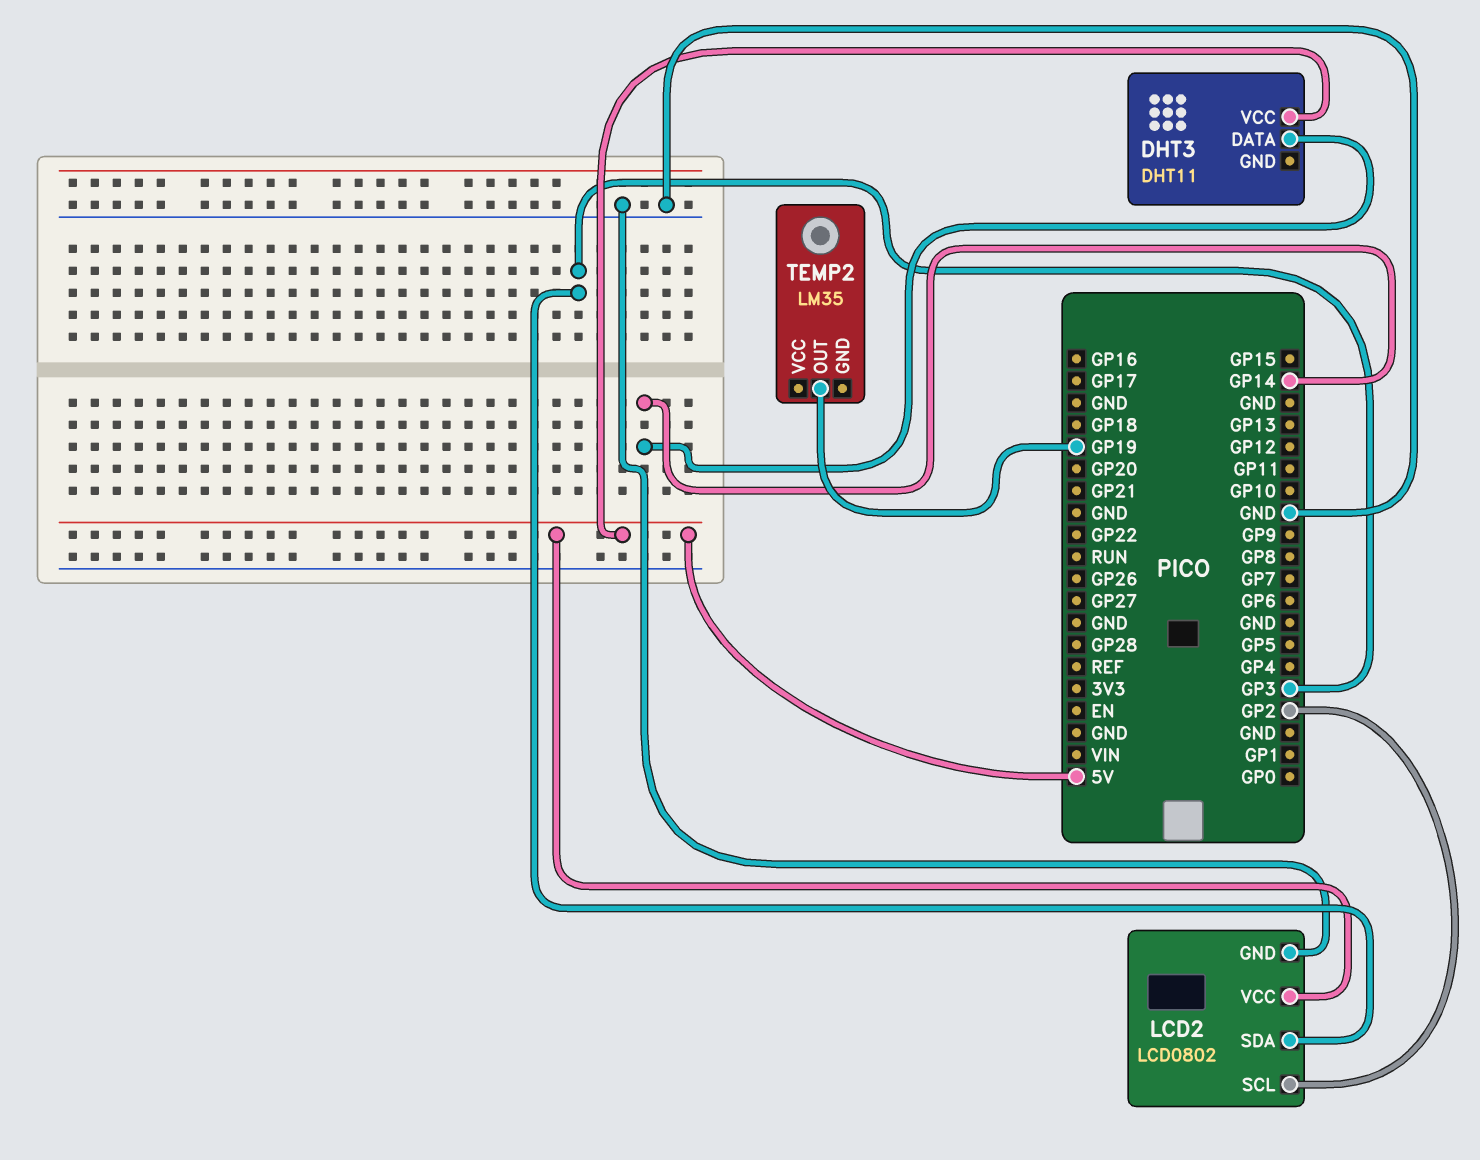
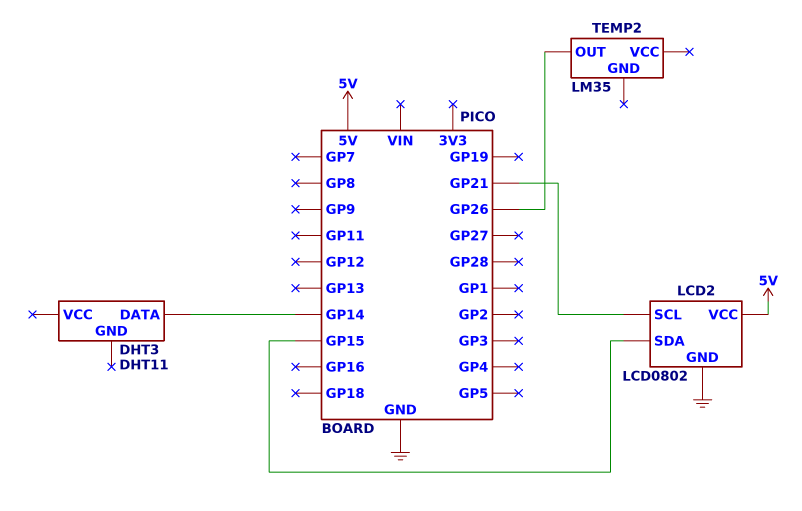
DHT3 pin VCC: 5V -> none
LCD2 pin SCL: GP2 -> GP21
LCD2 pin SDA: GP3 -> GP15
TEMP2 pin OUT: GP19 -> GP26

